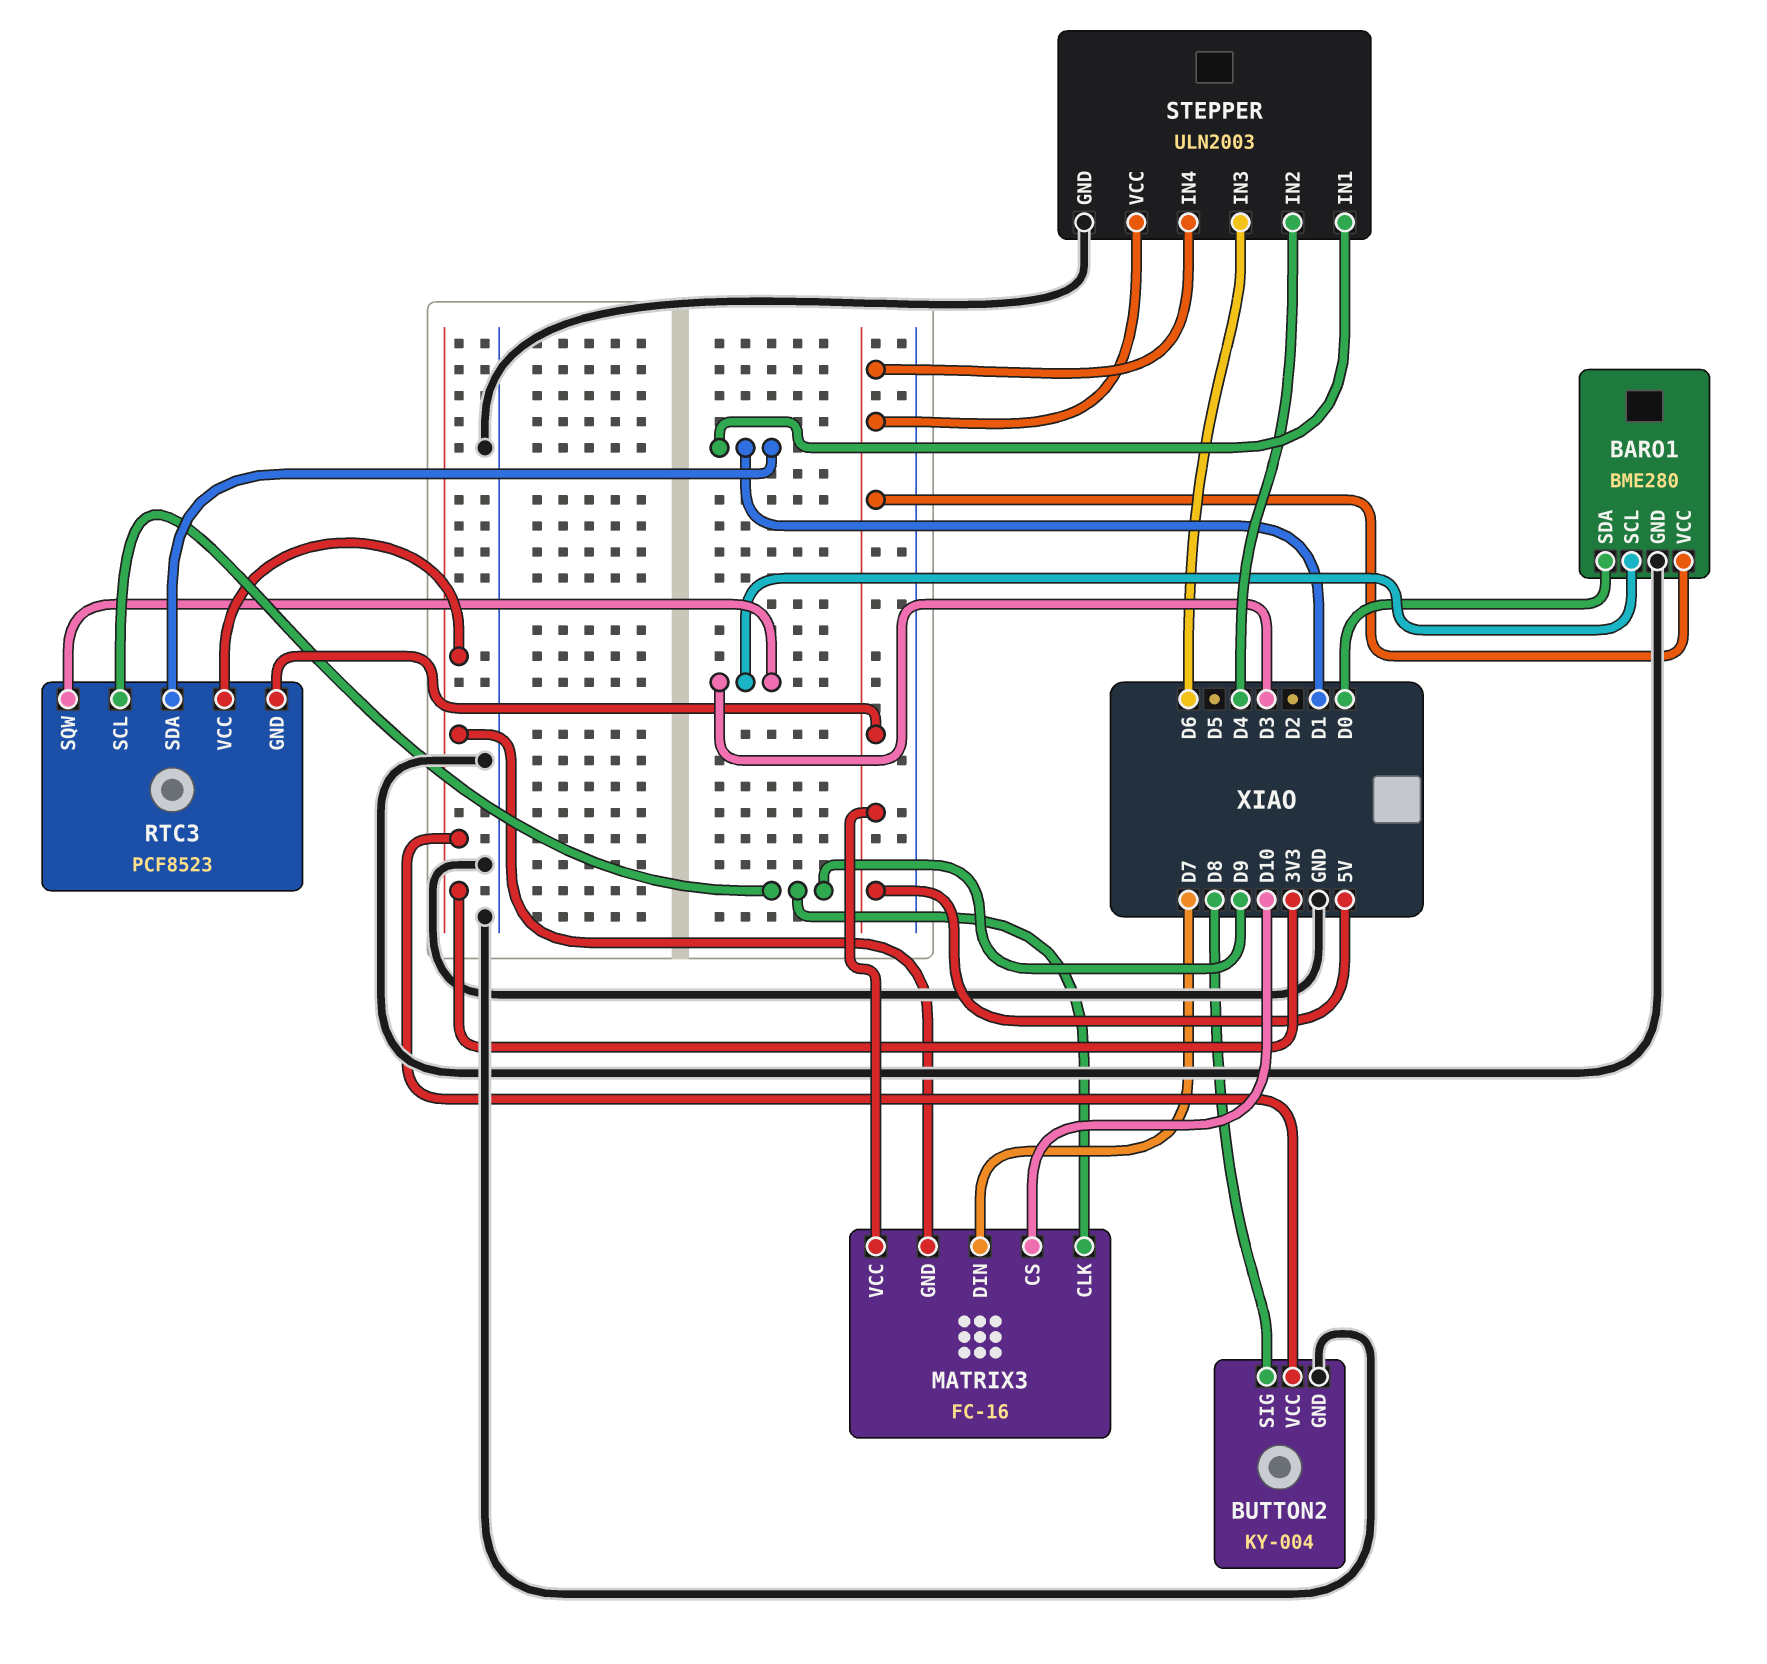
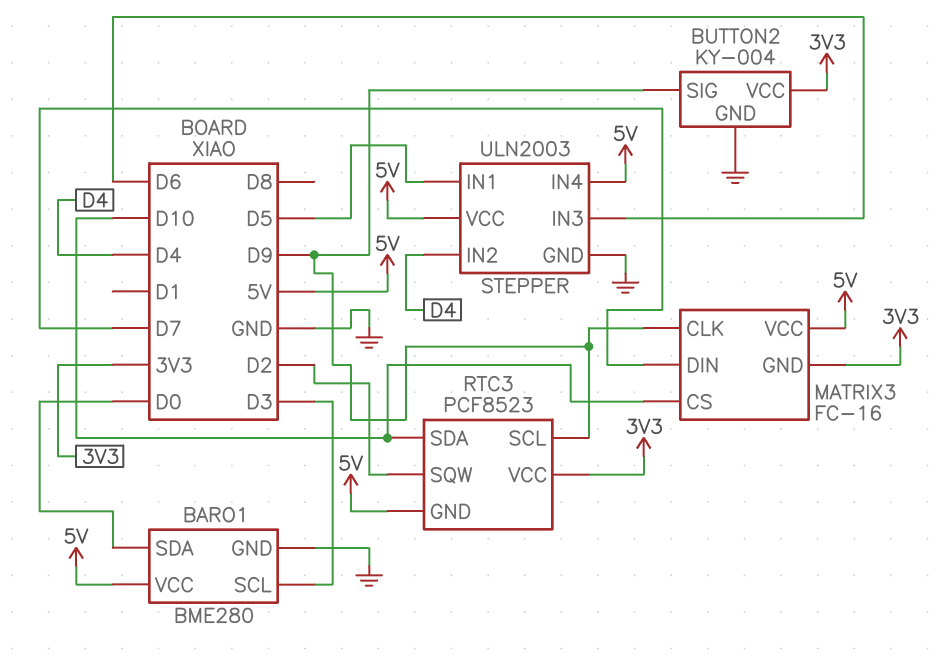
BUTTON2 pin SIG: D8 -> D9
RTC3 pin SDA: D1 -> D10
RTC3 pin SQW: D3 -> D2
STEPPER pin IN1: D1 -> D5

